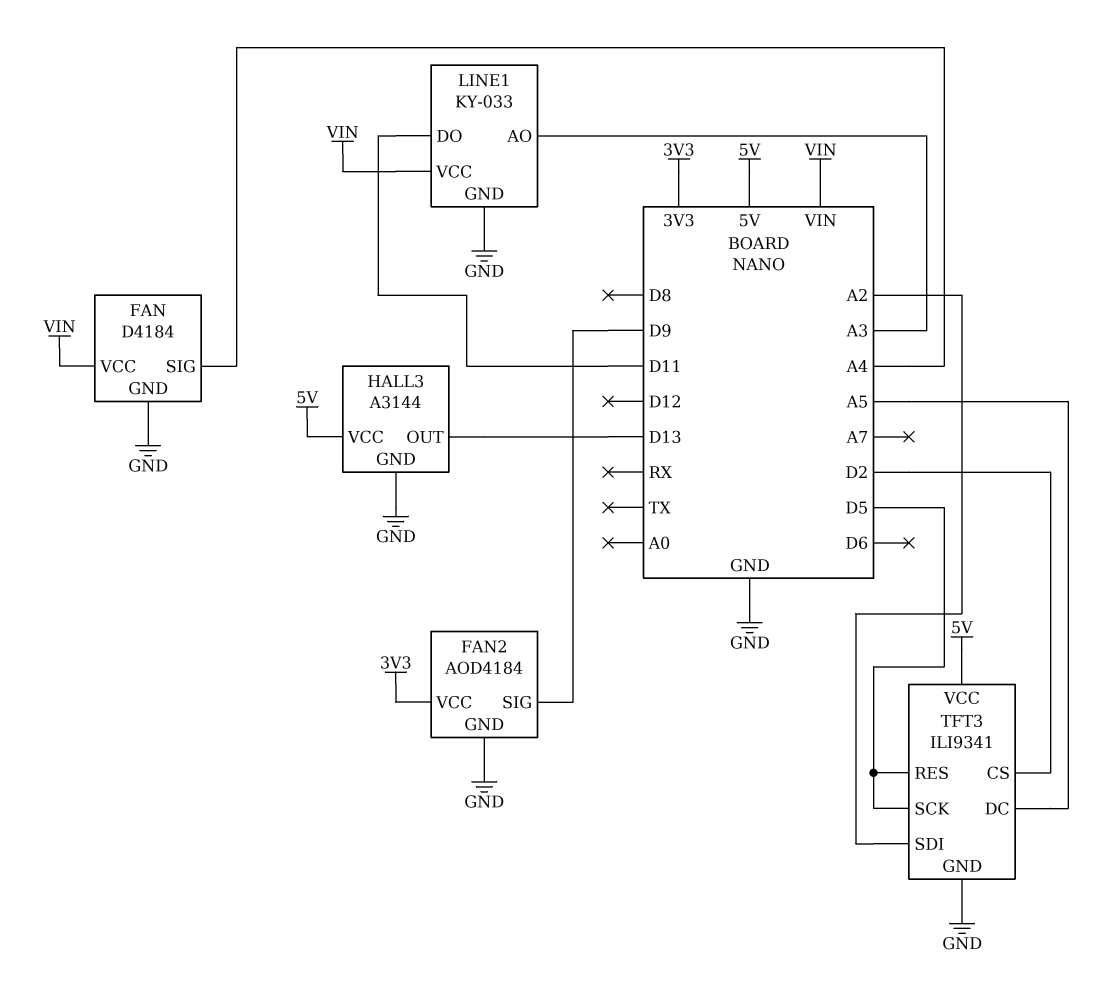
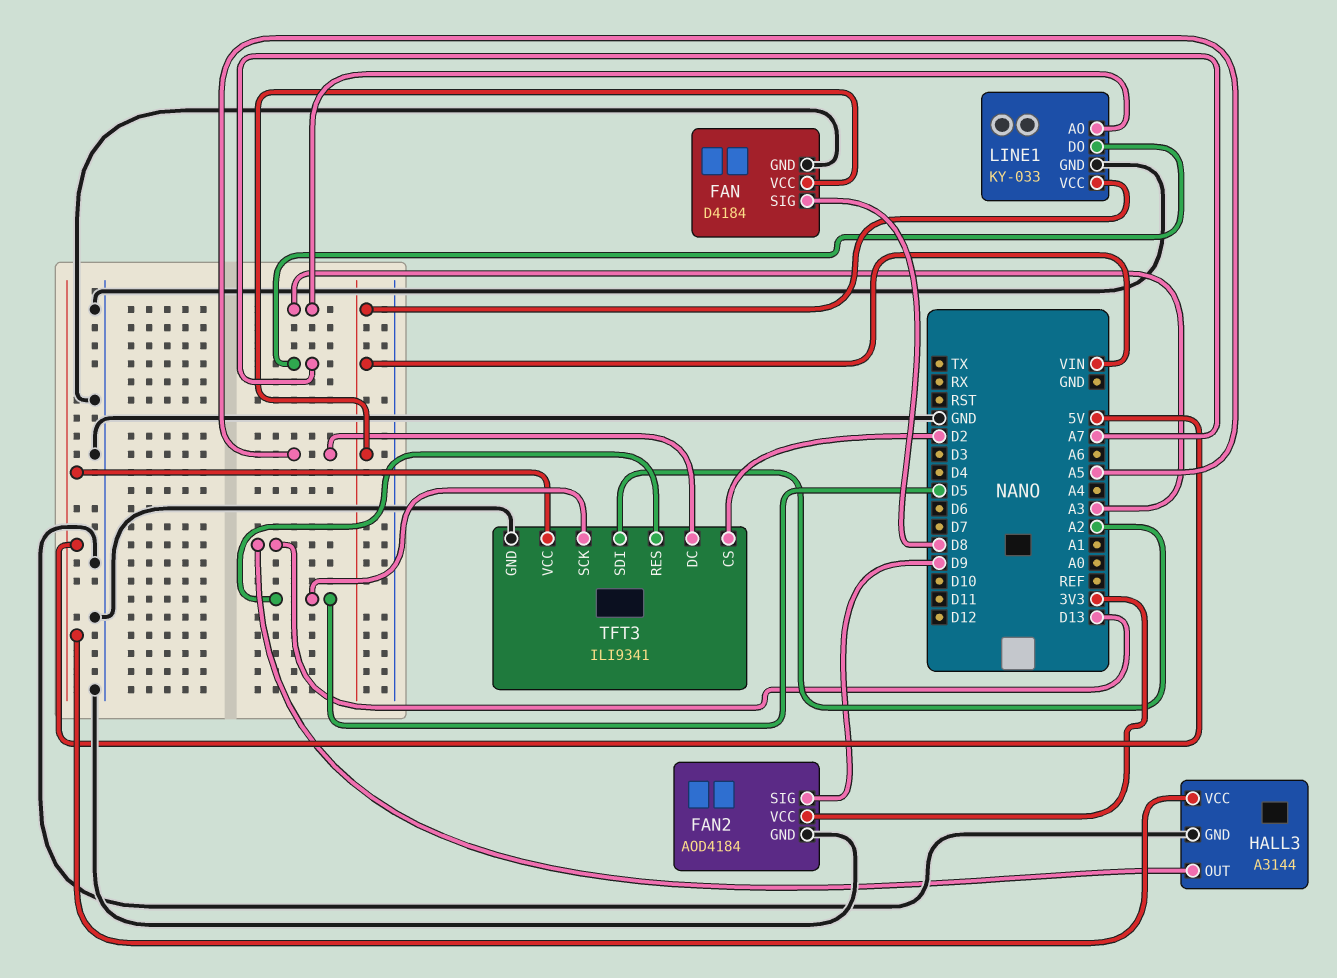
FAN pin SIG: A4 -> D8
LINE1 pin DO: D11 -> A7

